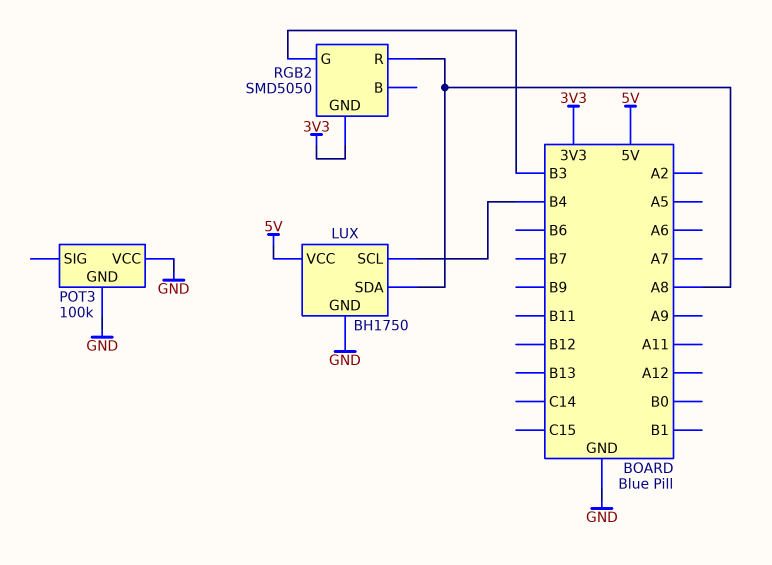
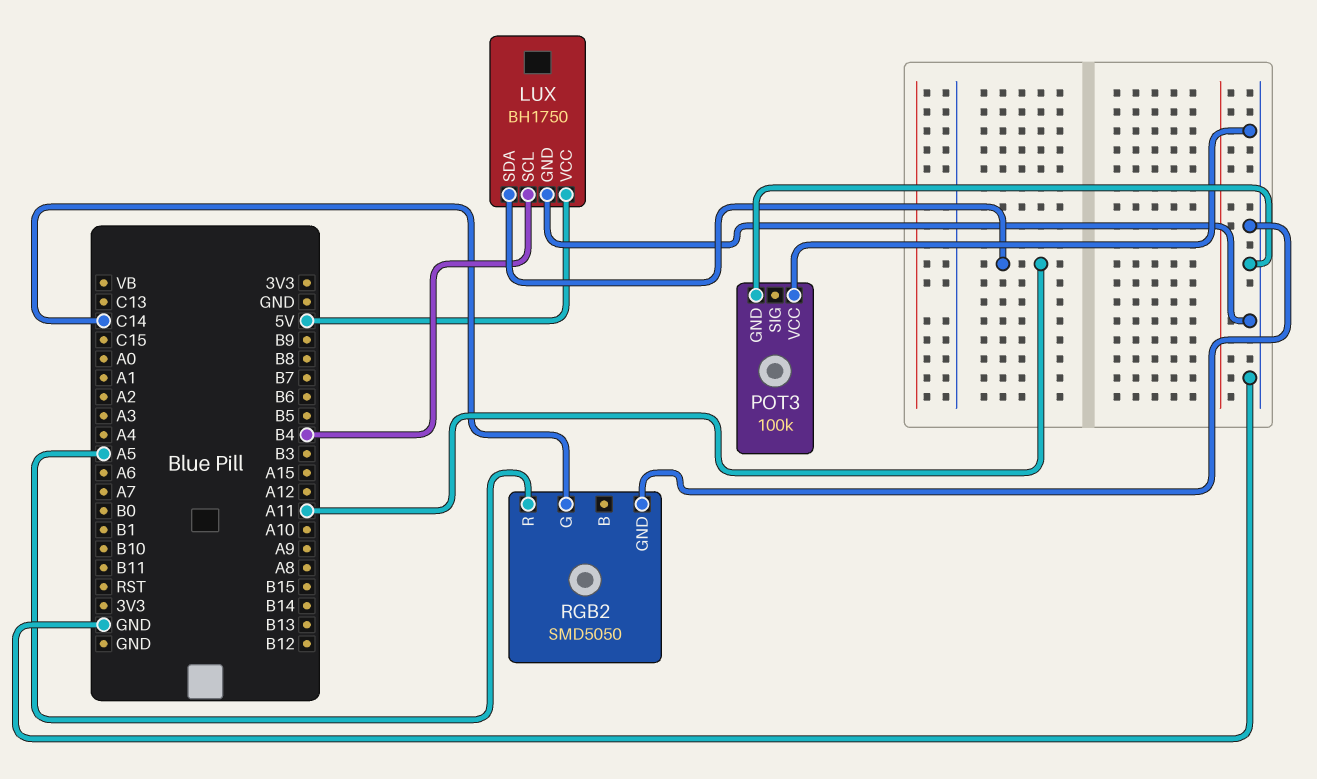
LUX pin SDA: A8 -> A11
RGB2 pin G: B3 -> C14
RGB2 pin GND: 3V3 -> GND
RGB2 pin R: A8 -> A5

